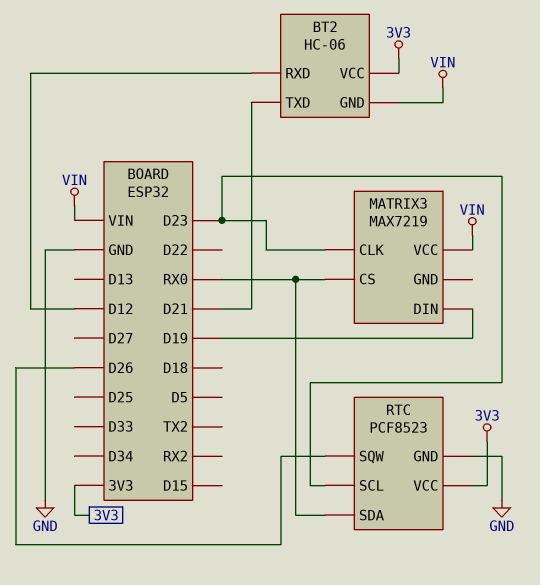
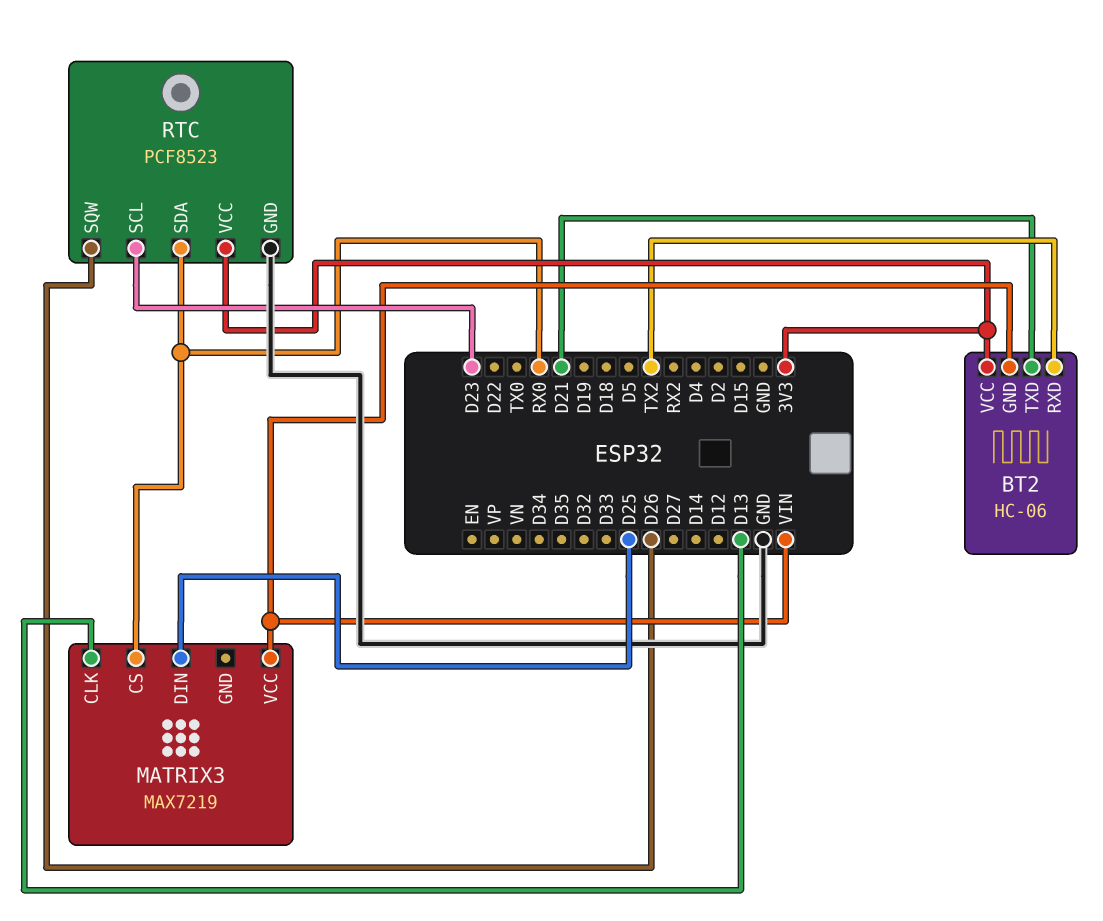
BT2 pin RXD: D12 -> TX2
MATRIX3 pin CLK: D23 -> D13
MATRIX3 pin DIN: D19 -> D25

